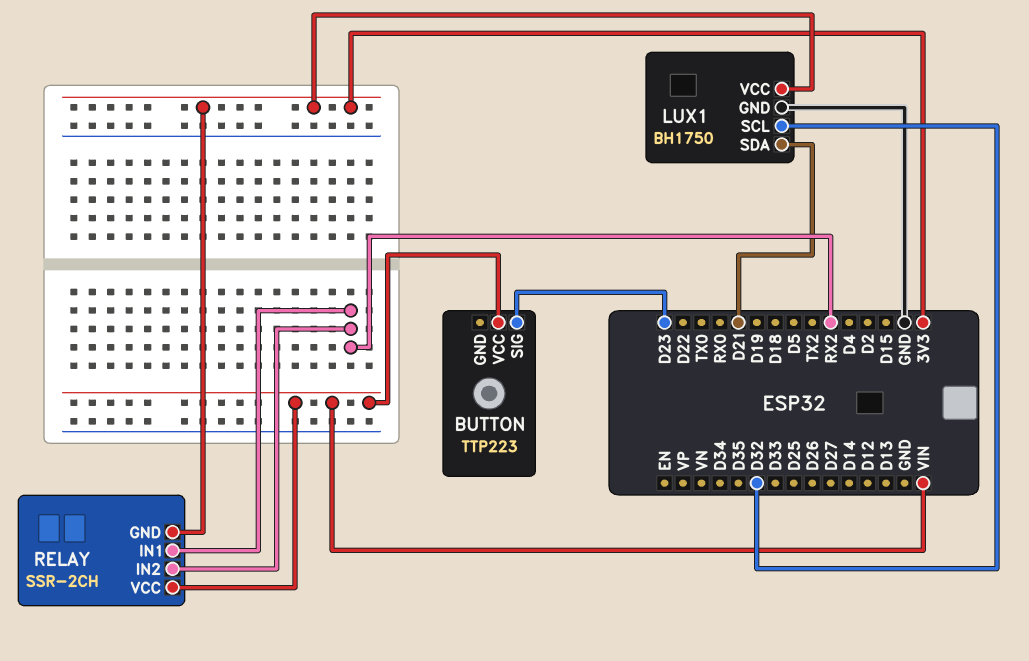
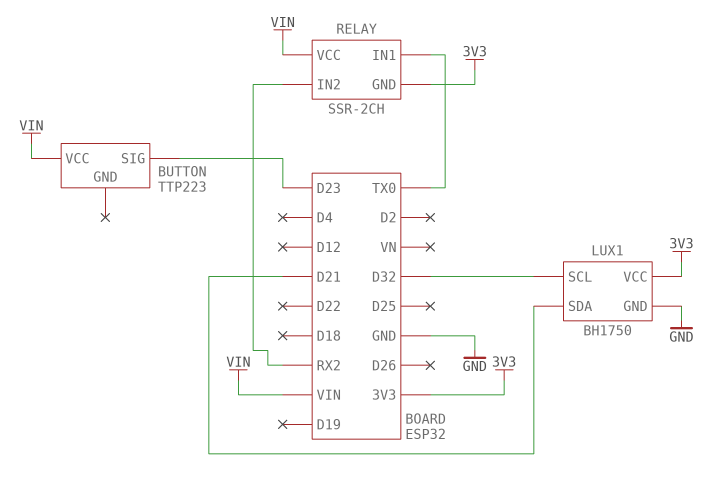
RELAY pin IN1: RX2 -> TX0

